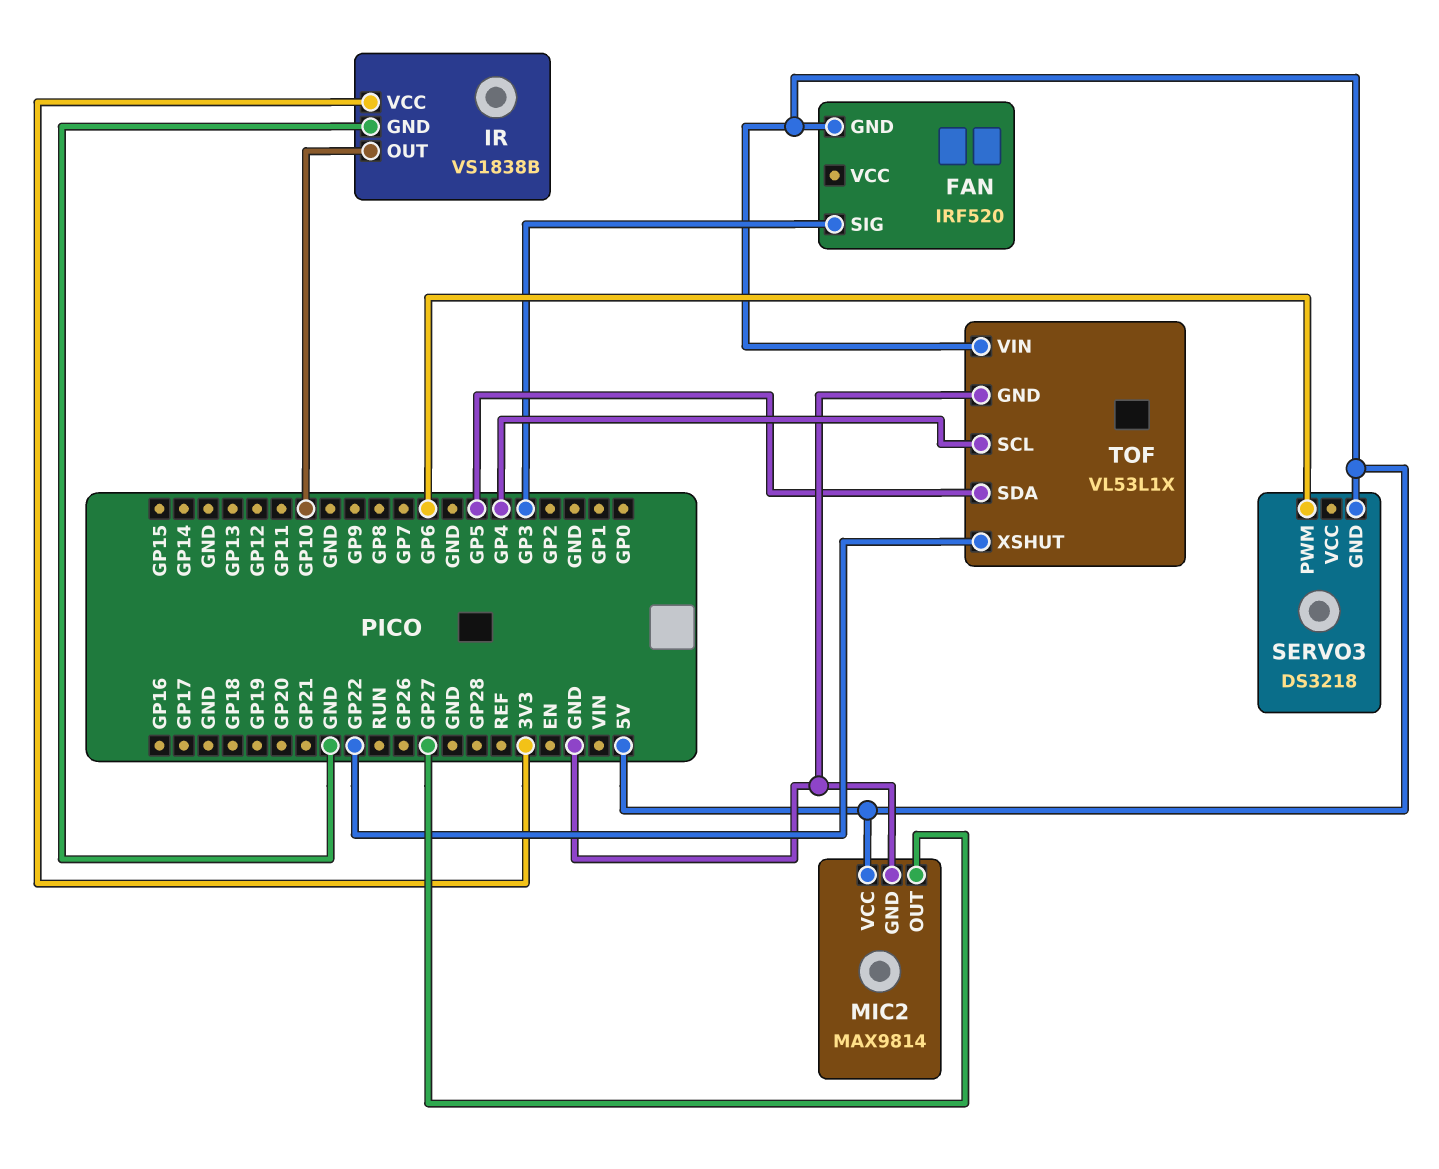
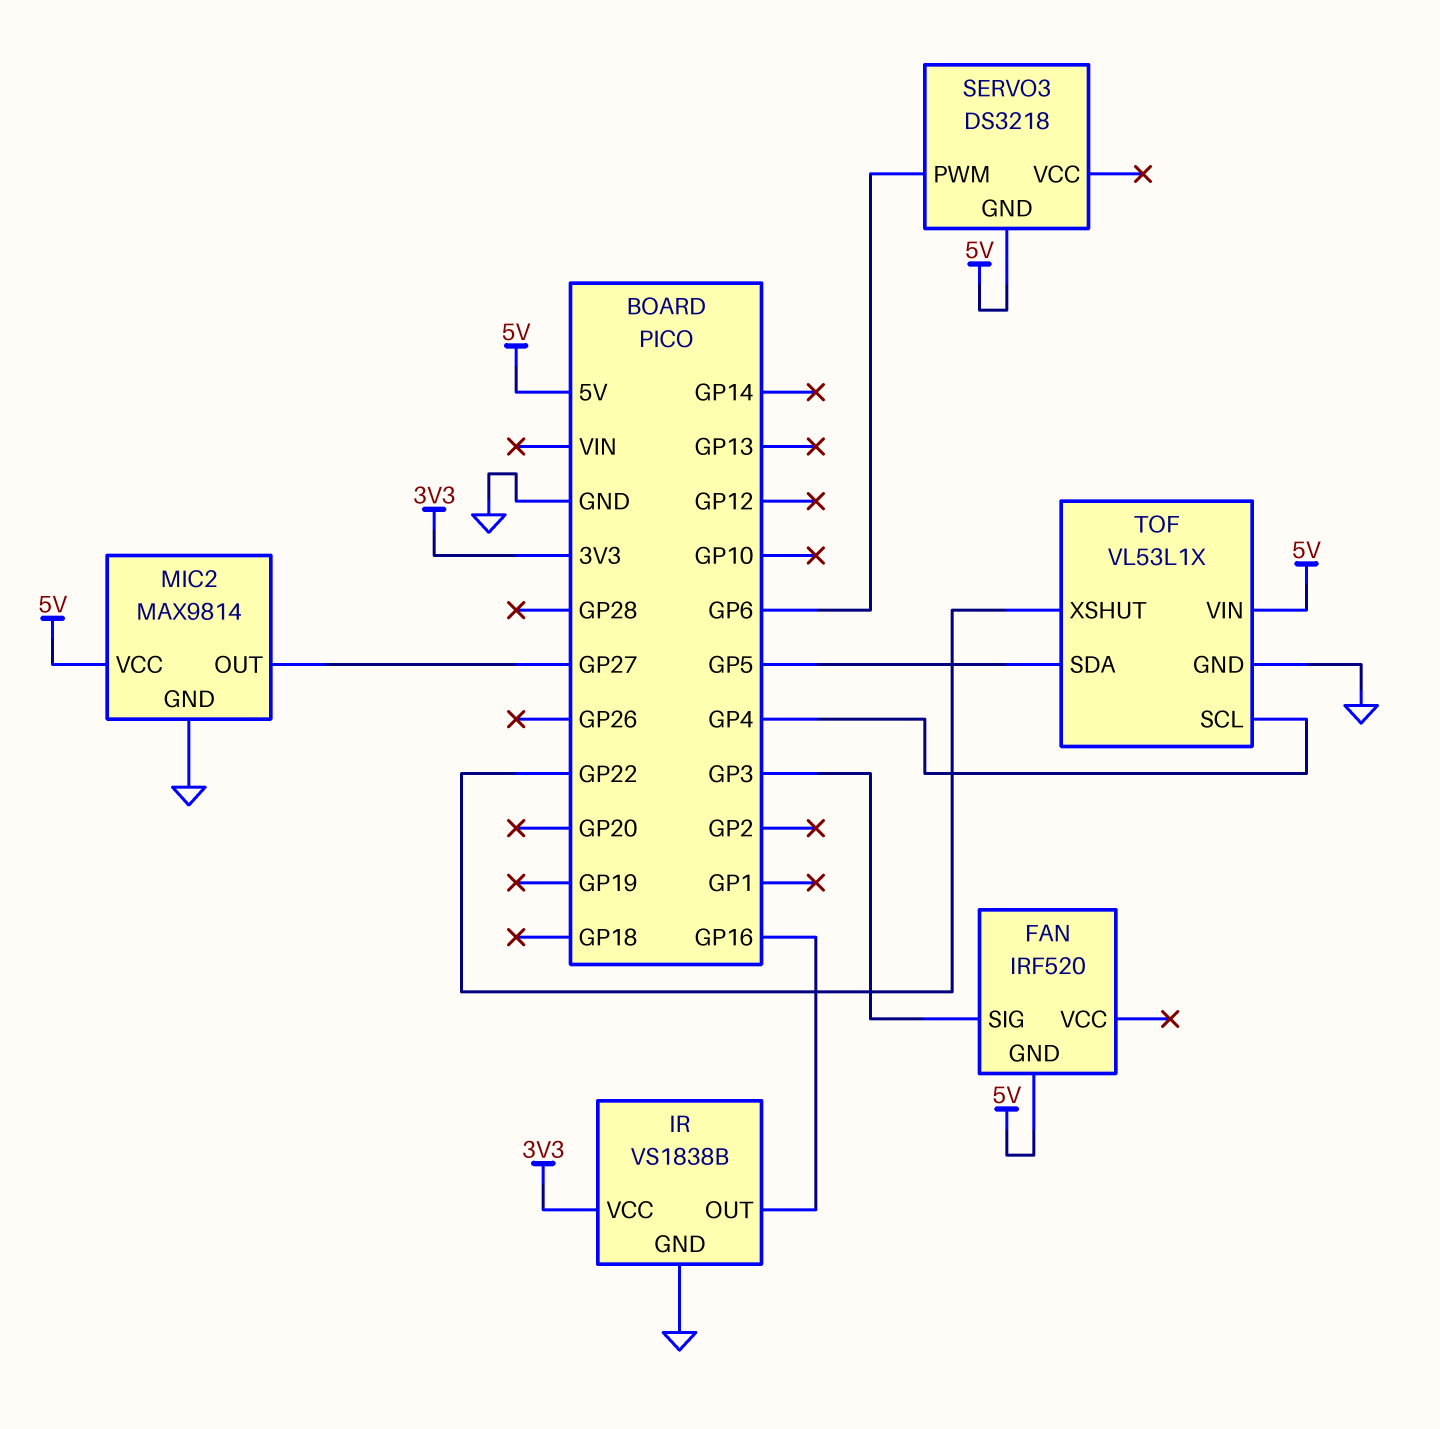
IR pin OUT: GP10 -> GP16

